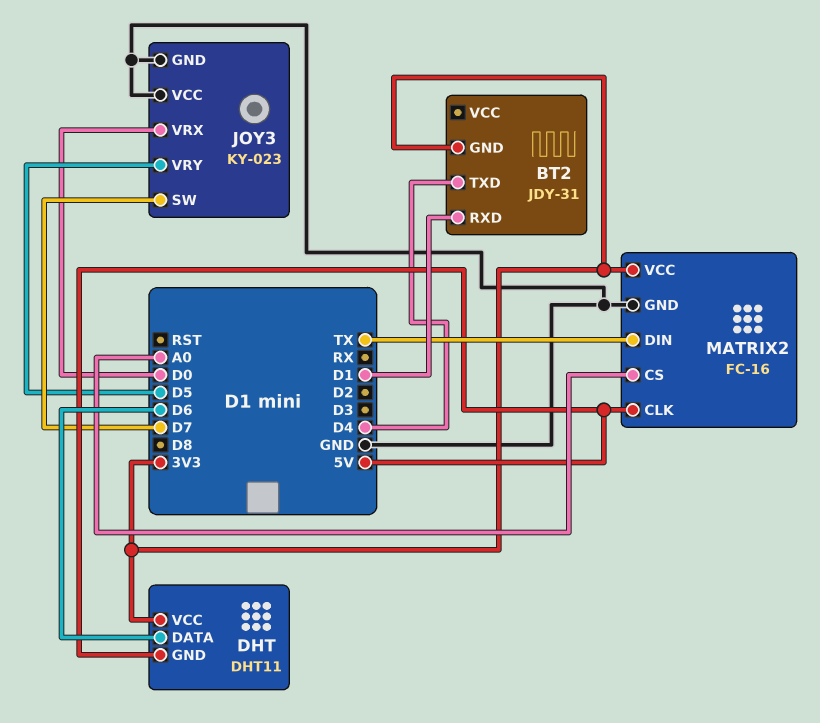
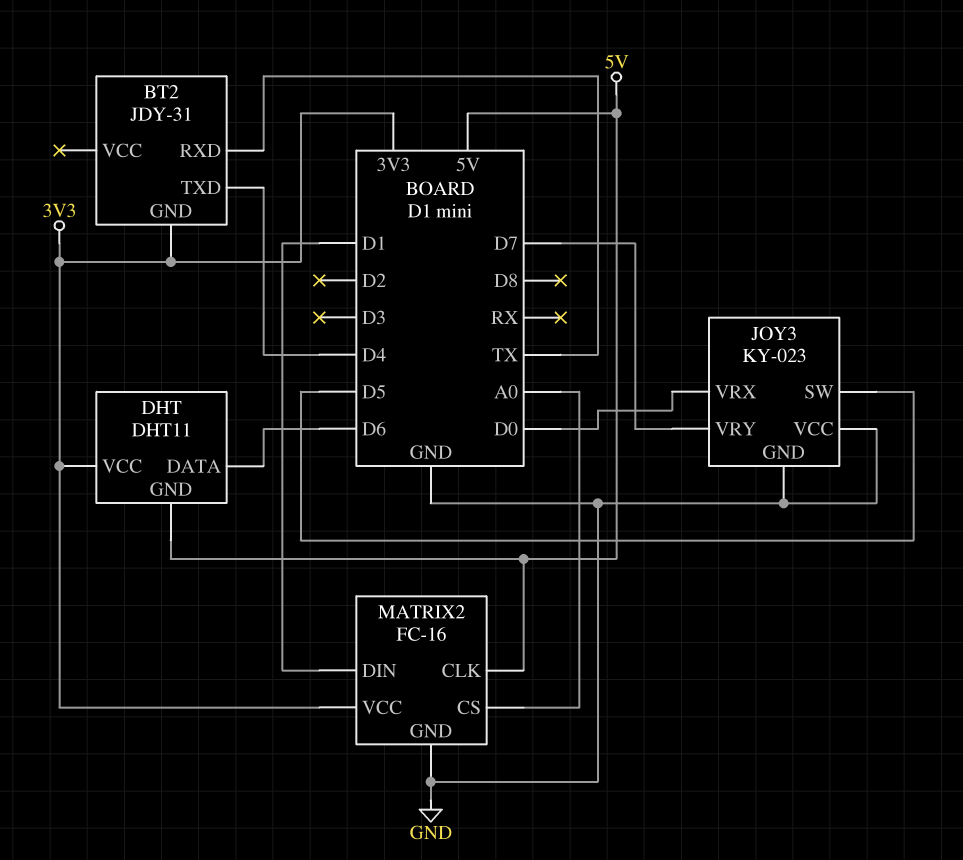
BT2 pin RXD: D1 -> TX
JOY3 pin SW: D7 -> D5
JOY3 pin VRY: D5 -> D7
MATRIX2 pin DIN: TX -> D1

